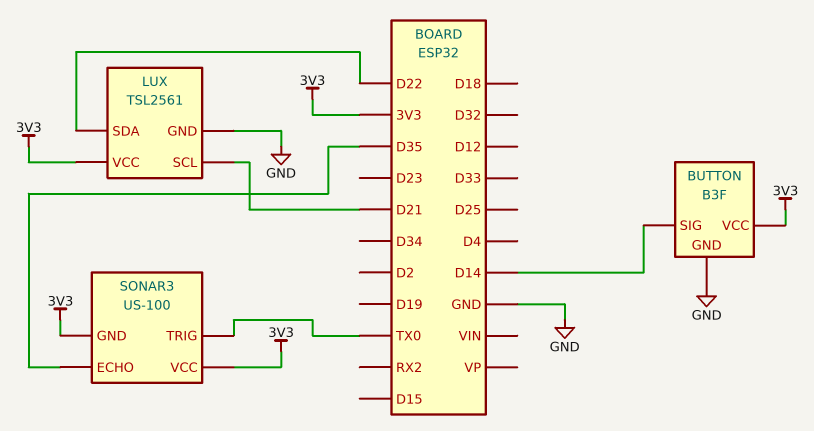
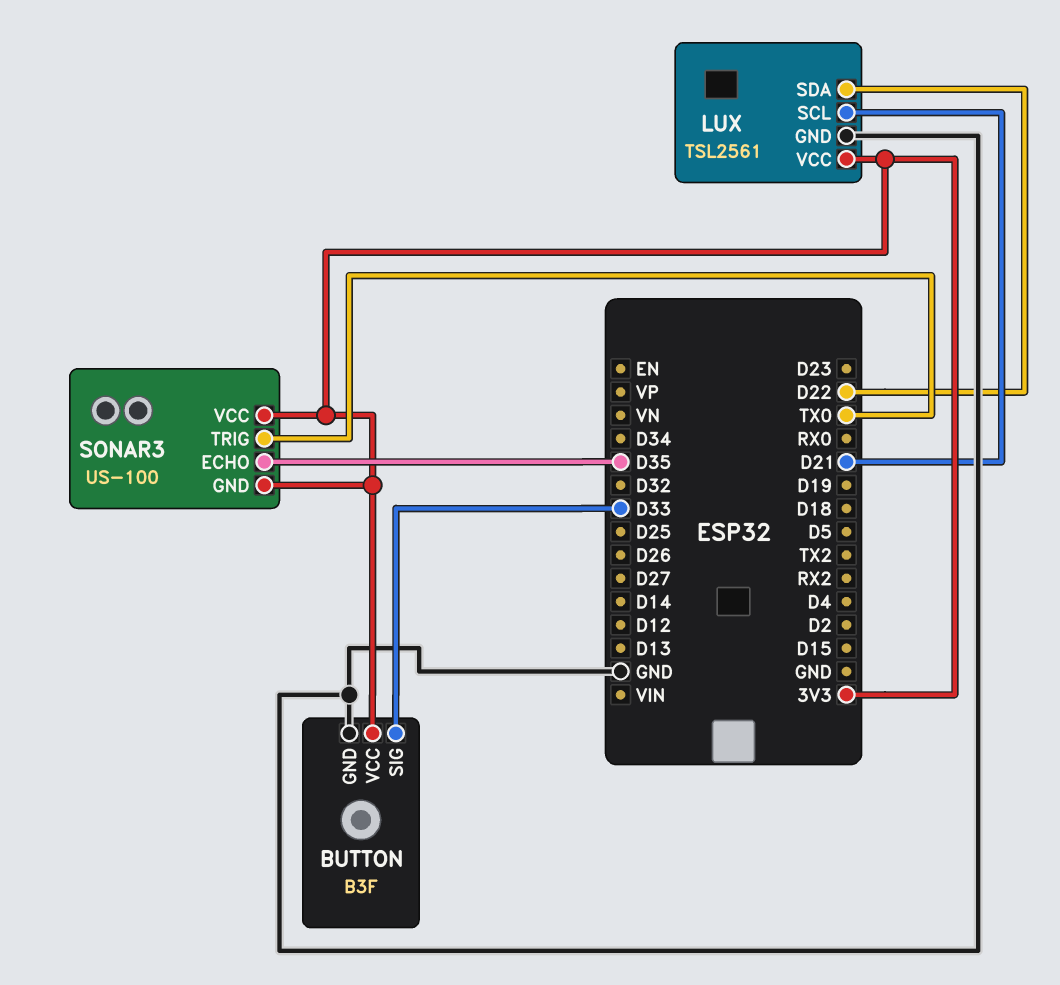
BUTTON pin SIG: D14 -> D33

